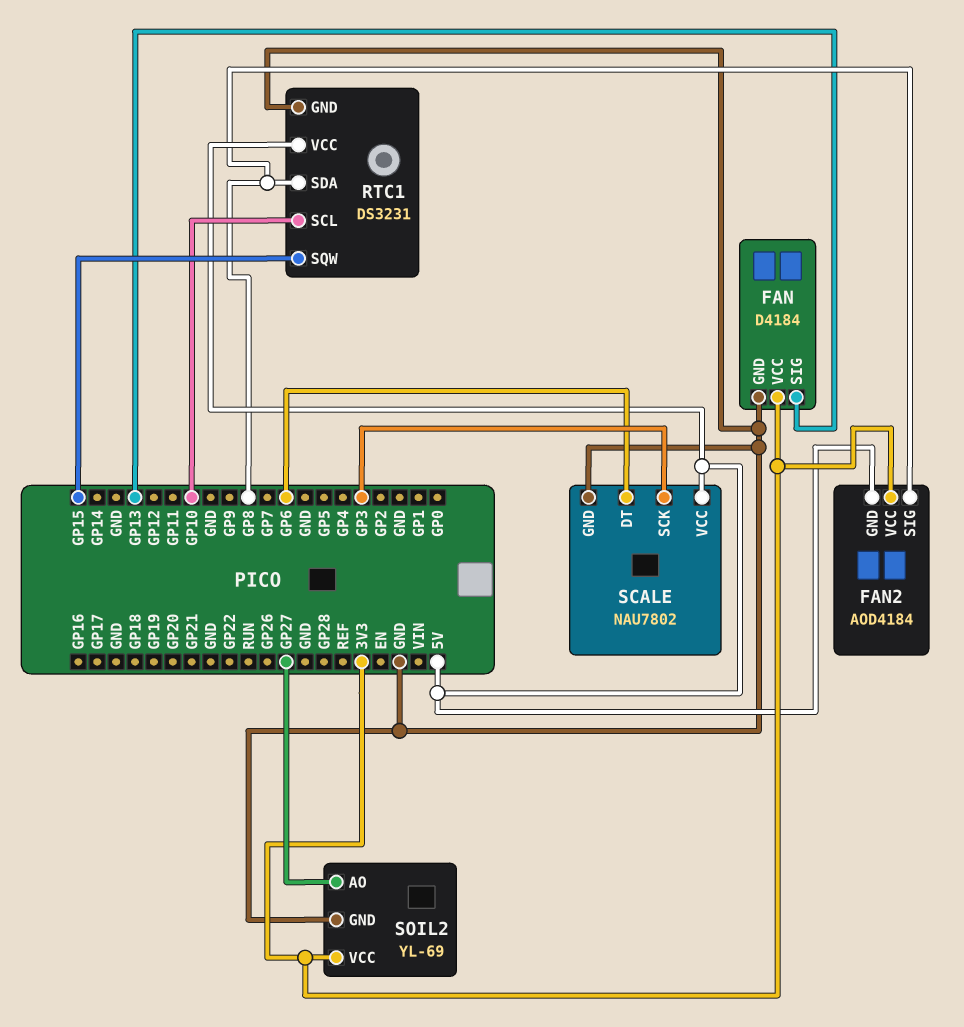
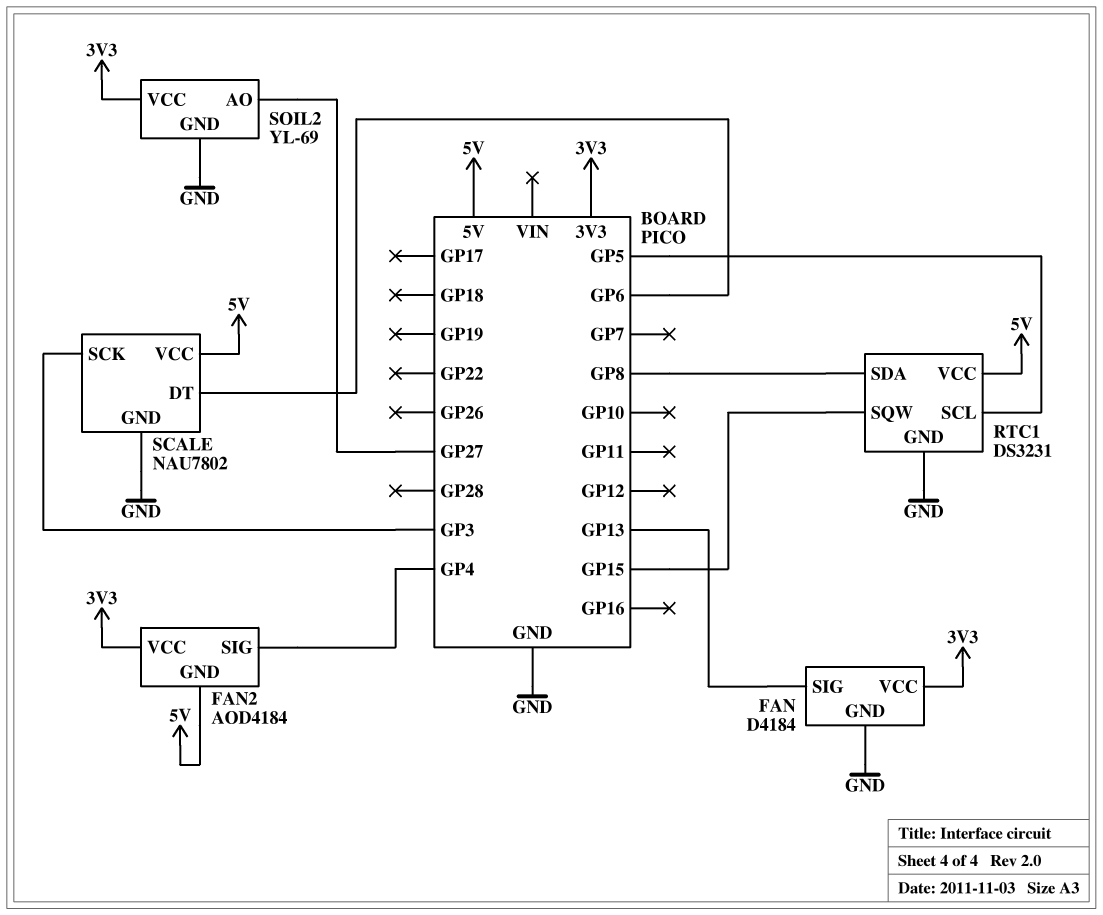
FAN2 pin SIG: GP8 -> GP4
RTC1 pin SCL: GP10 -> GP5

